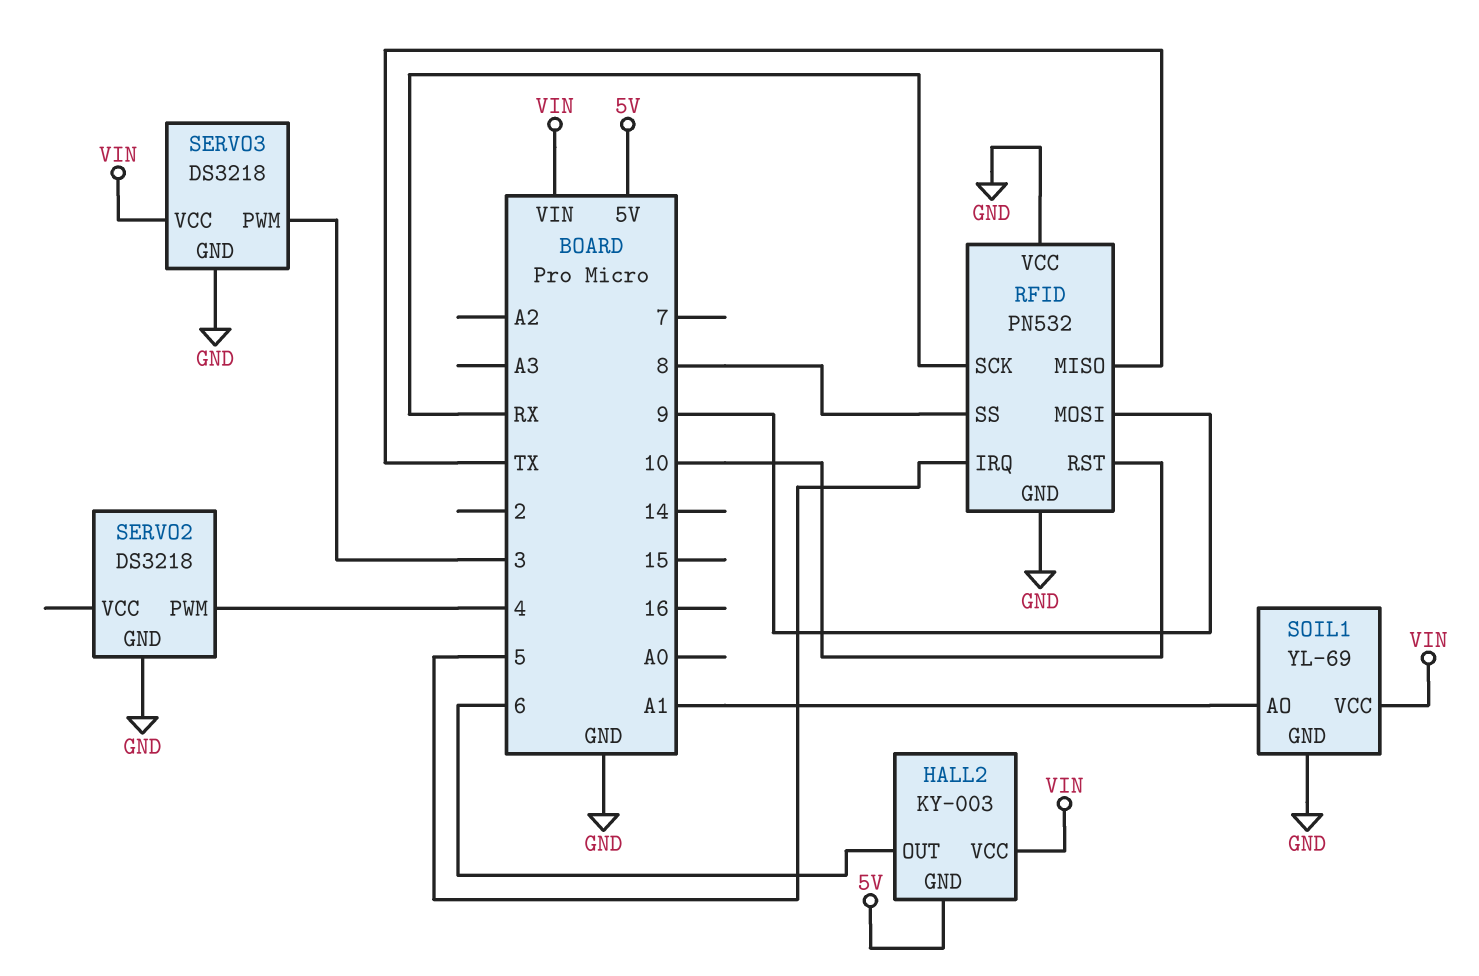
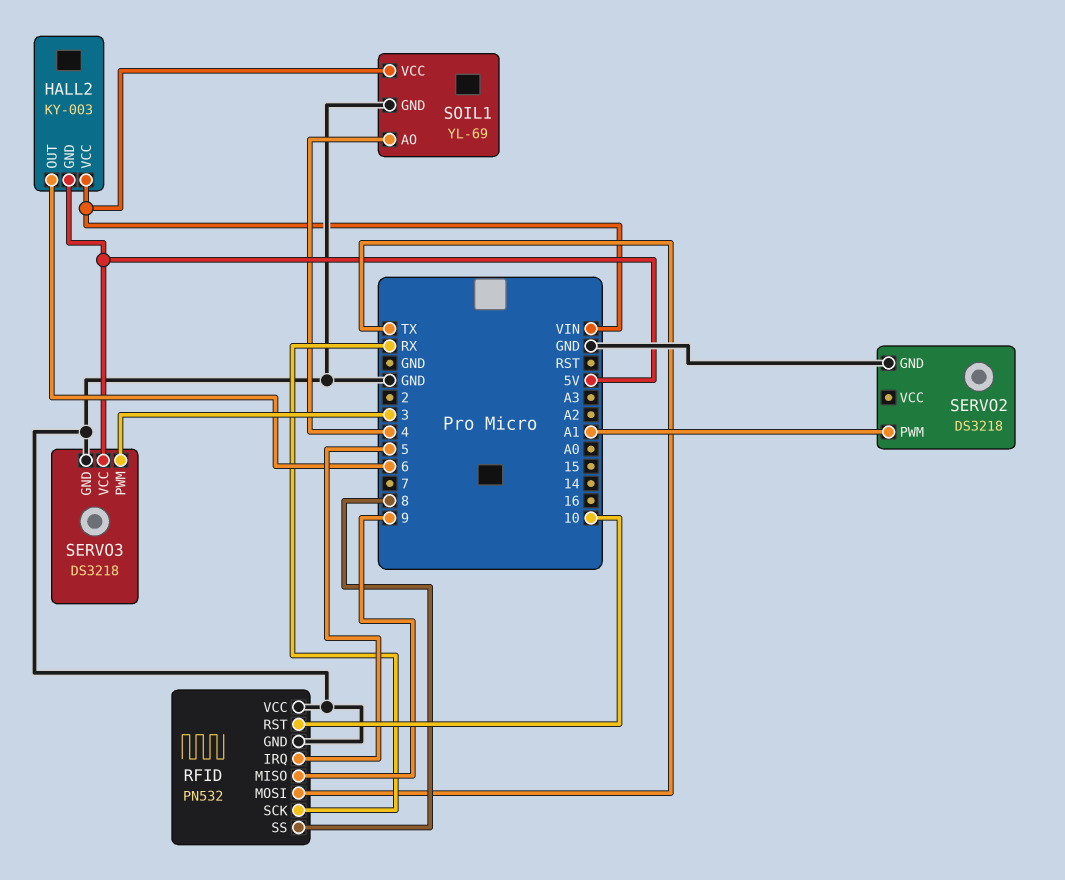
RFID pin MISO: TX -> 9
RFID pin MOSI: 9 -> TX
SERVO2 pin PWM: 4 -> A1
SERVO3 pin VCC: VIN -> 5V
SOIL1 pin AO: A1 -> 4

